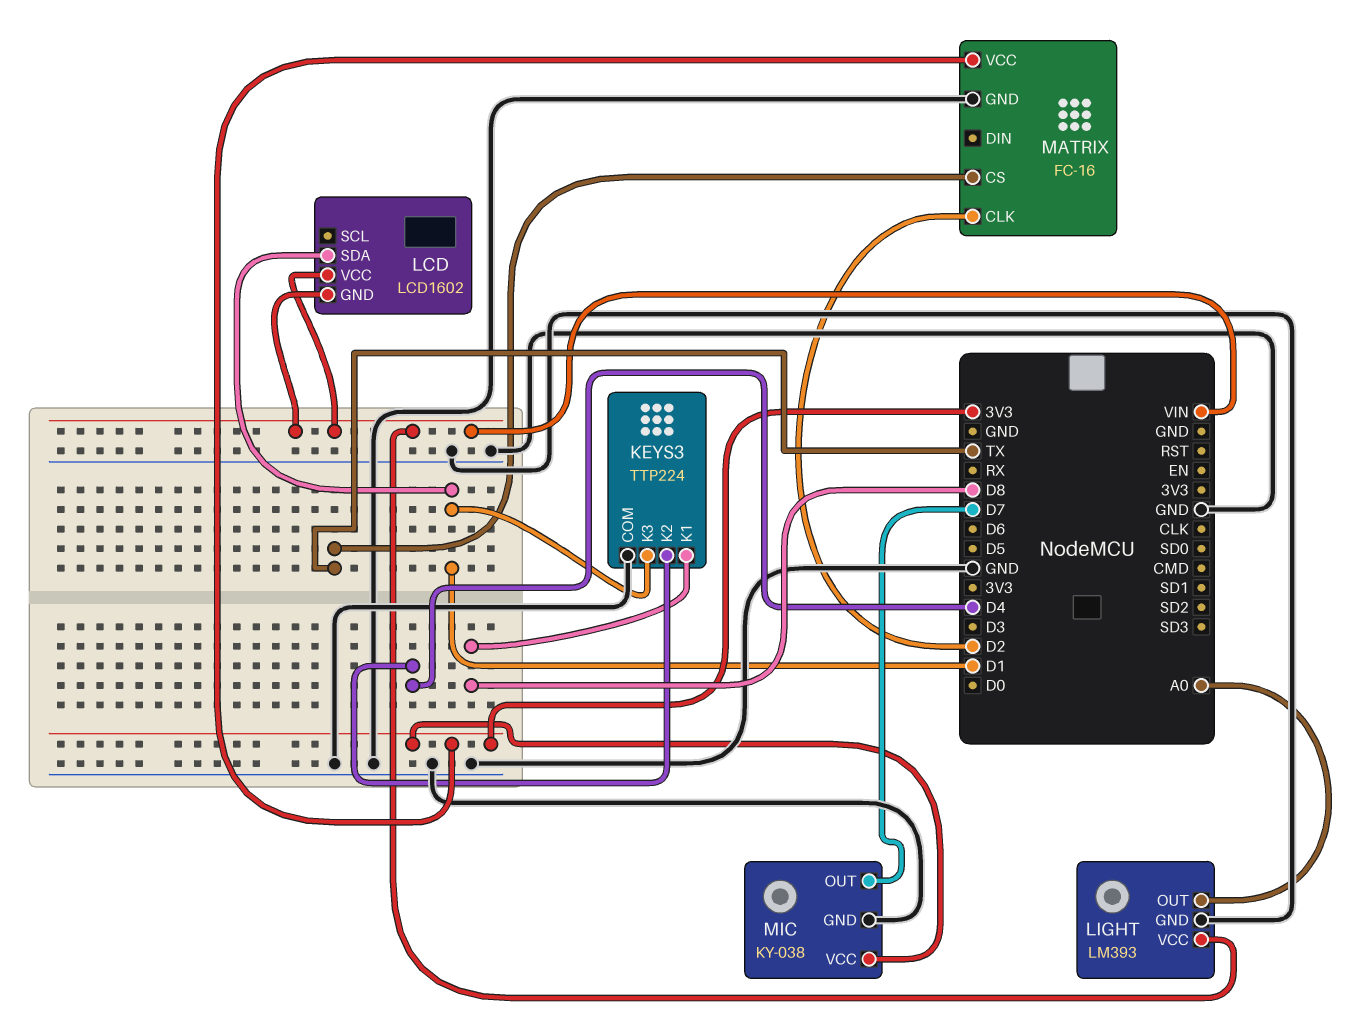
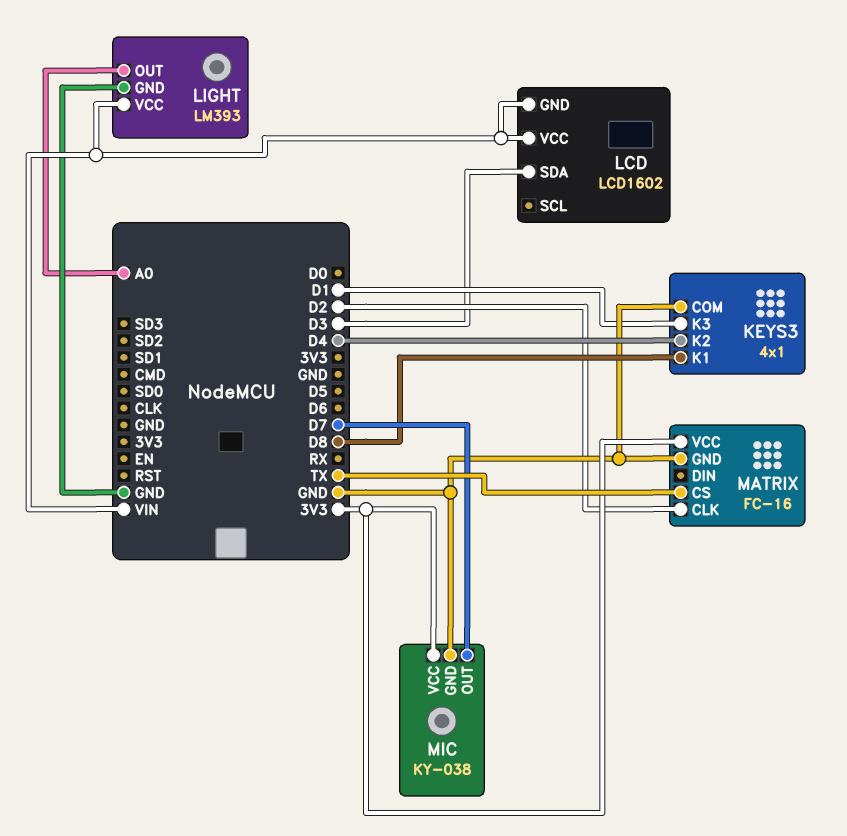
KEYS3: TTP224 -> 4x1
LCD pin SDA: D1 -> D3

